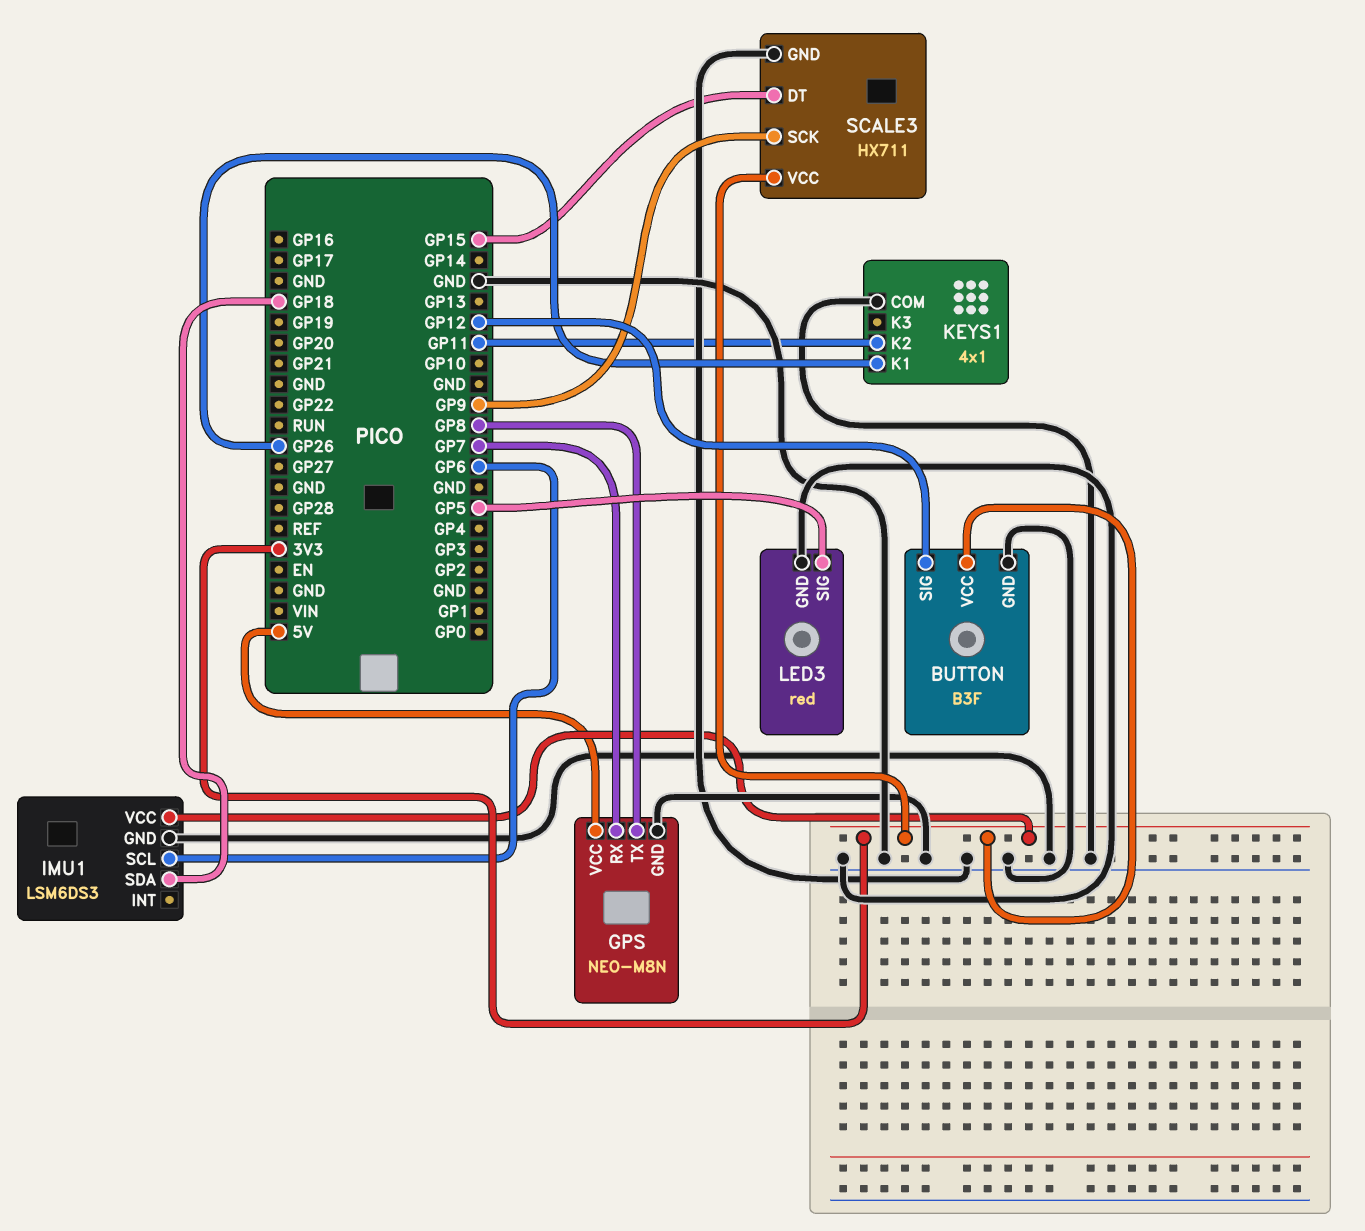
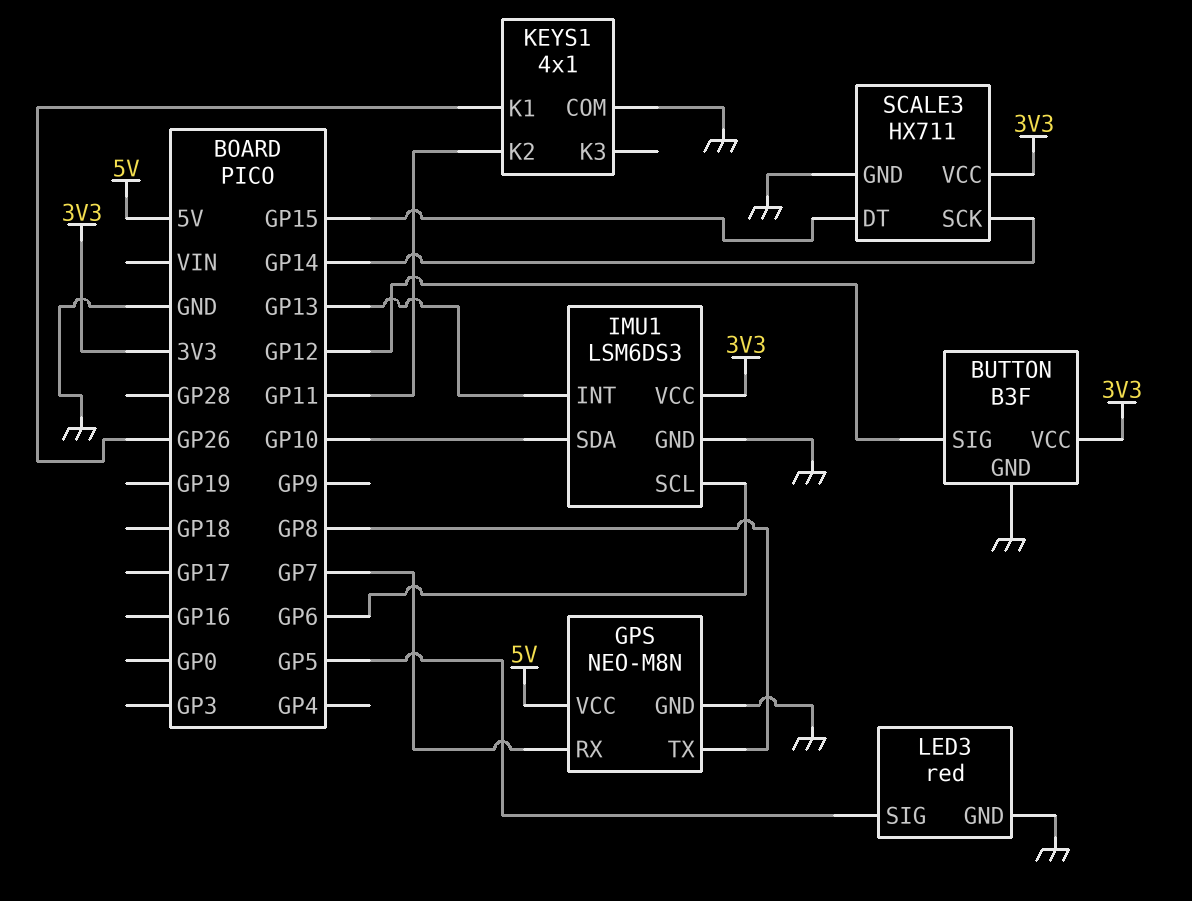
IMU1 pin INT: none -> GP13
IMU1 pin SDA: GP18 -> GP10
SCALE3 pin SCK: GP9 -> GP14

